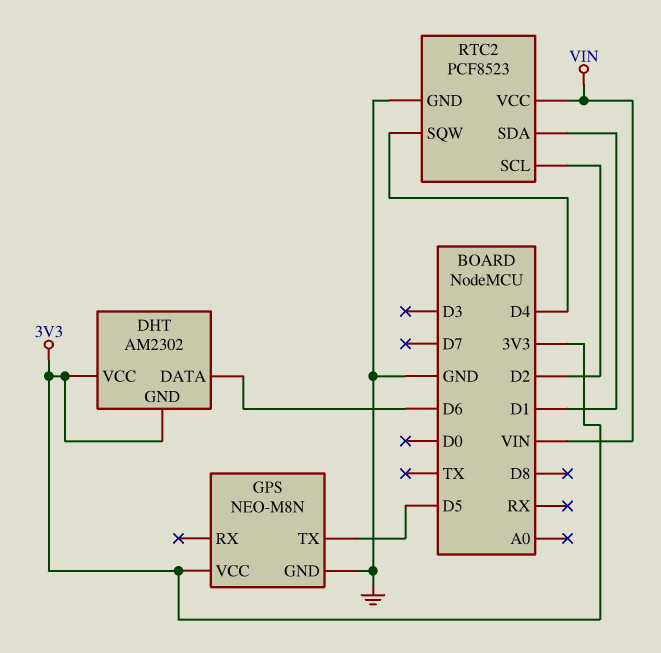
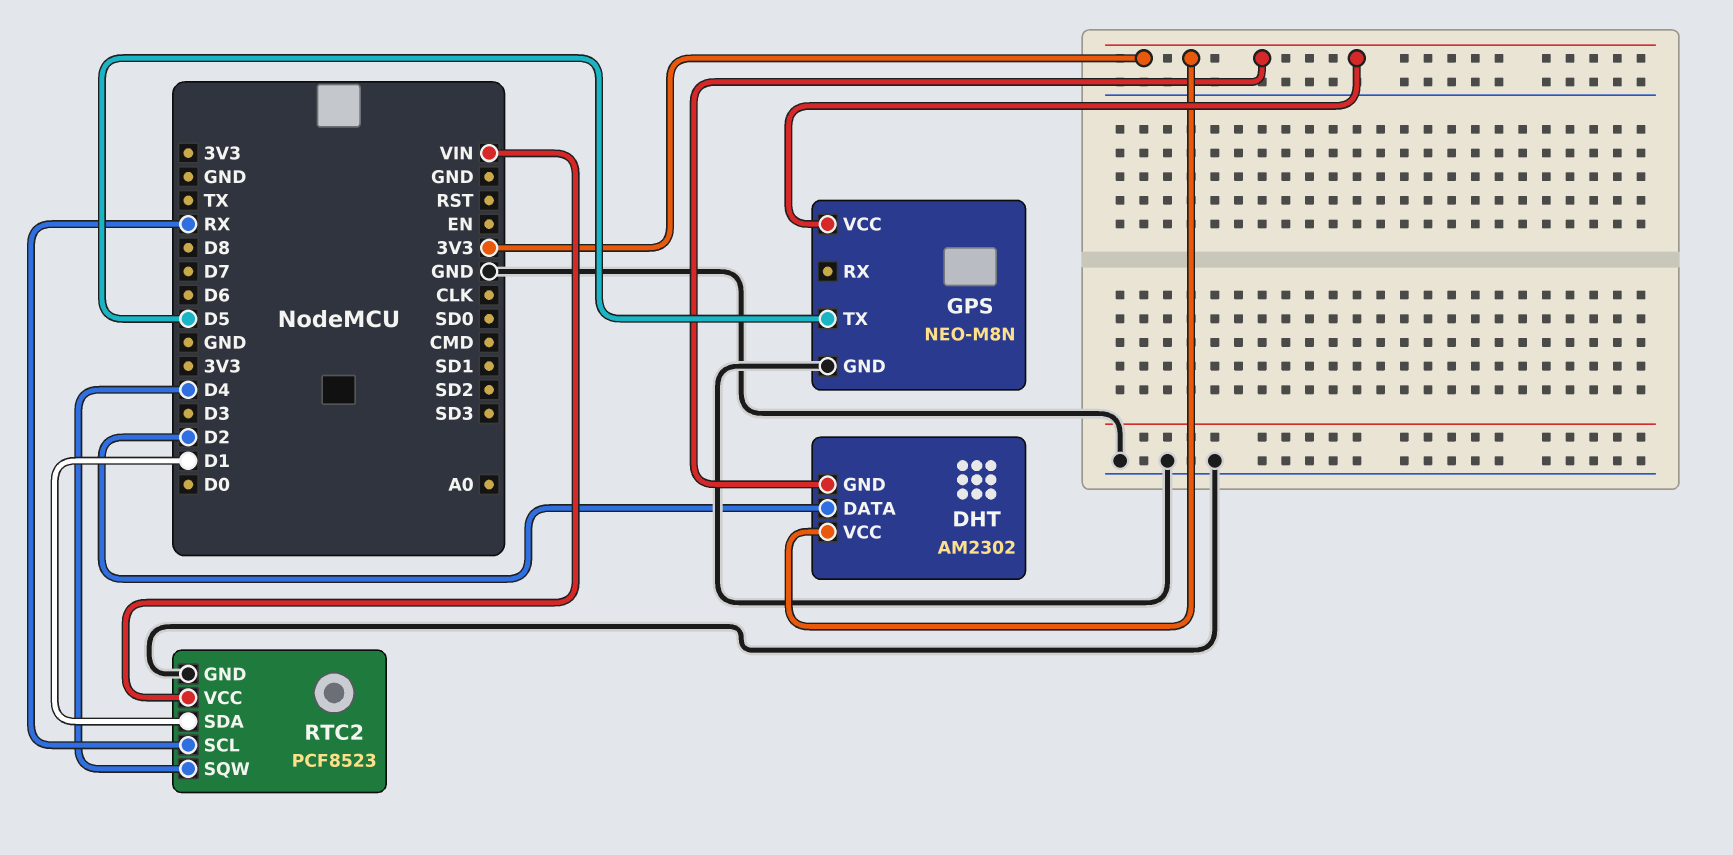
DHT pin DATA: D6 -> D2
RTC2 pin SCL: D2 -> RX

